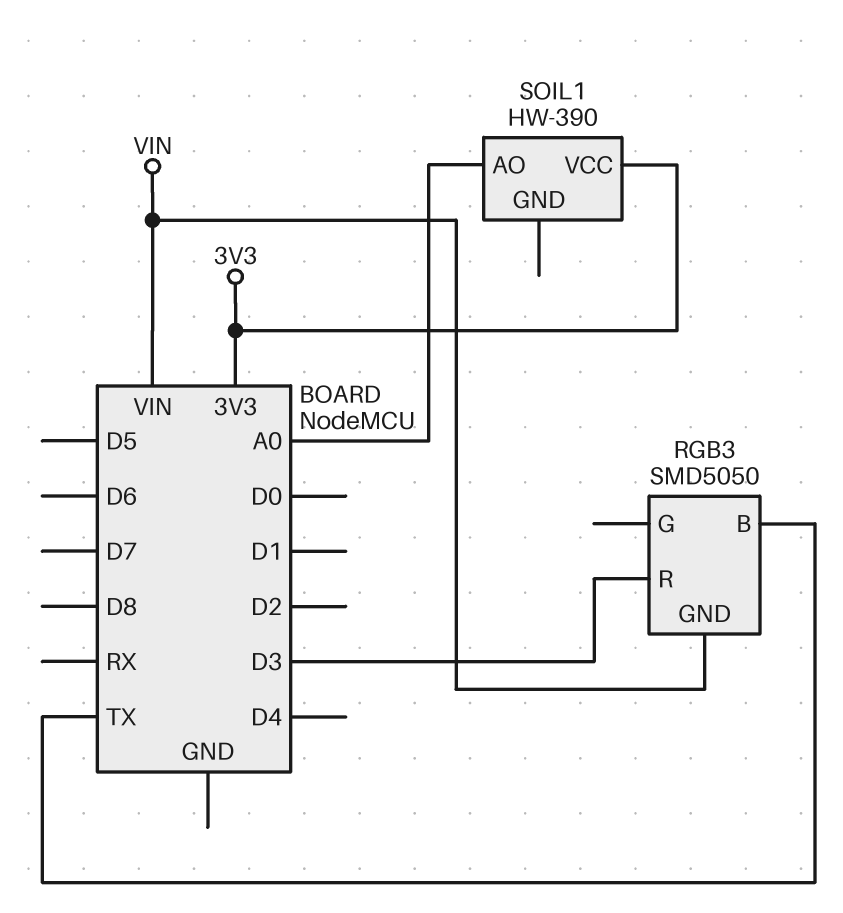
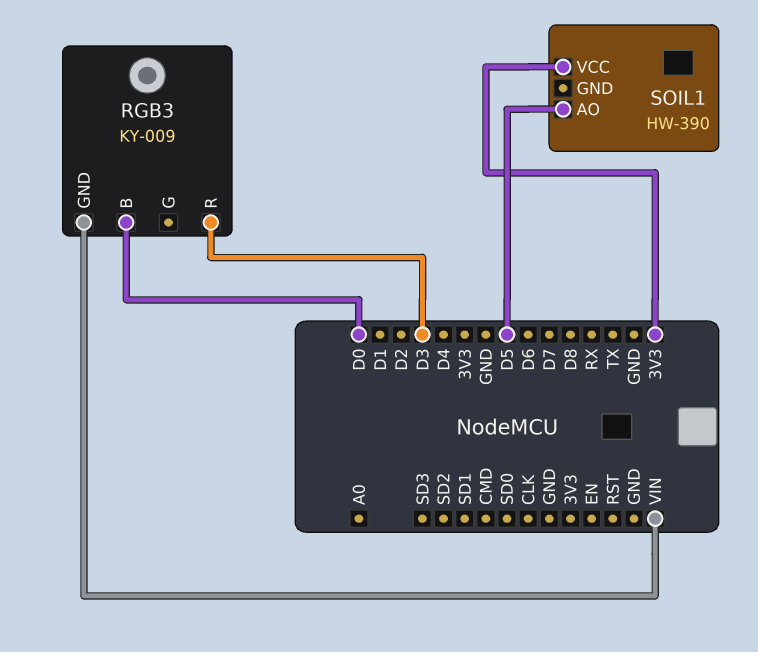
RGB3: SMD5050 -> KY-009
RGB3 pin B: TX -> D0
SOIL1 pin AO: A0 -> D5

